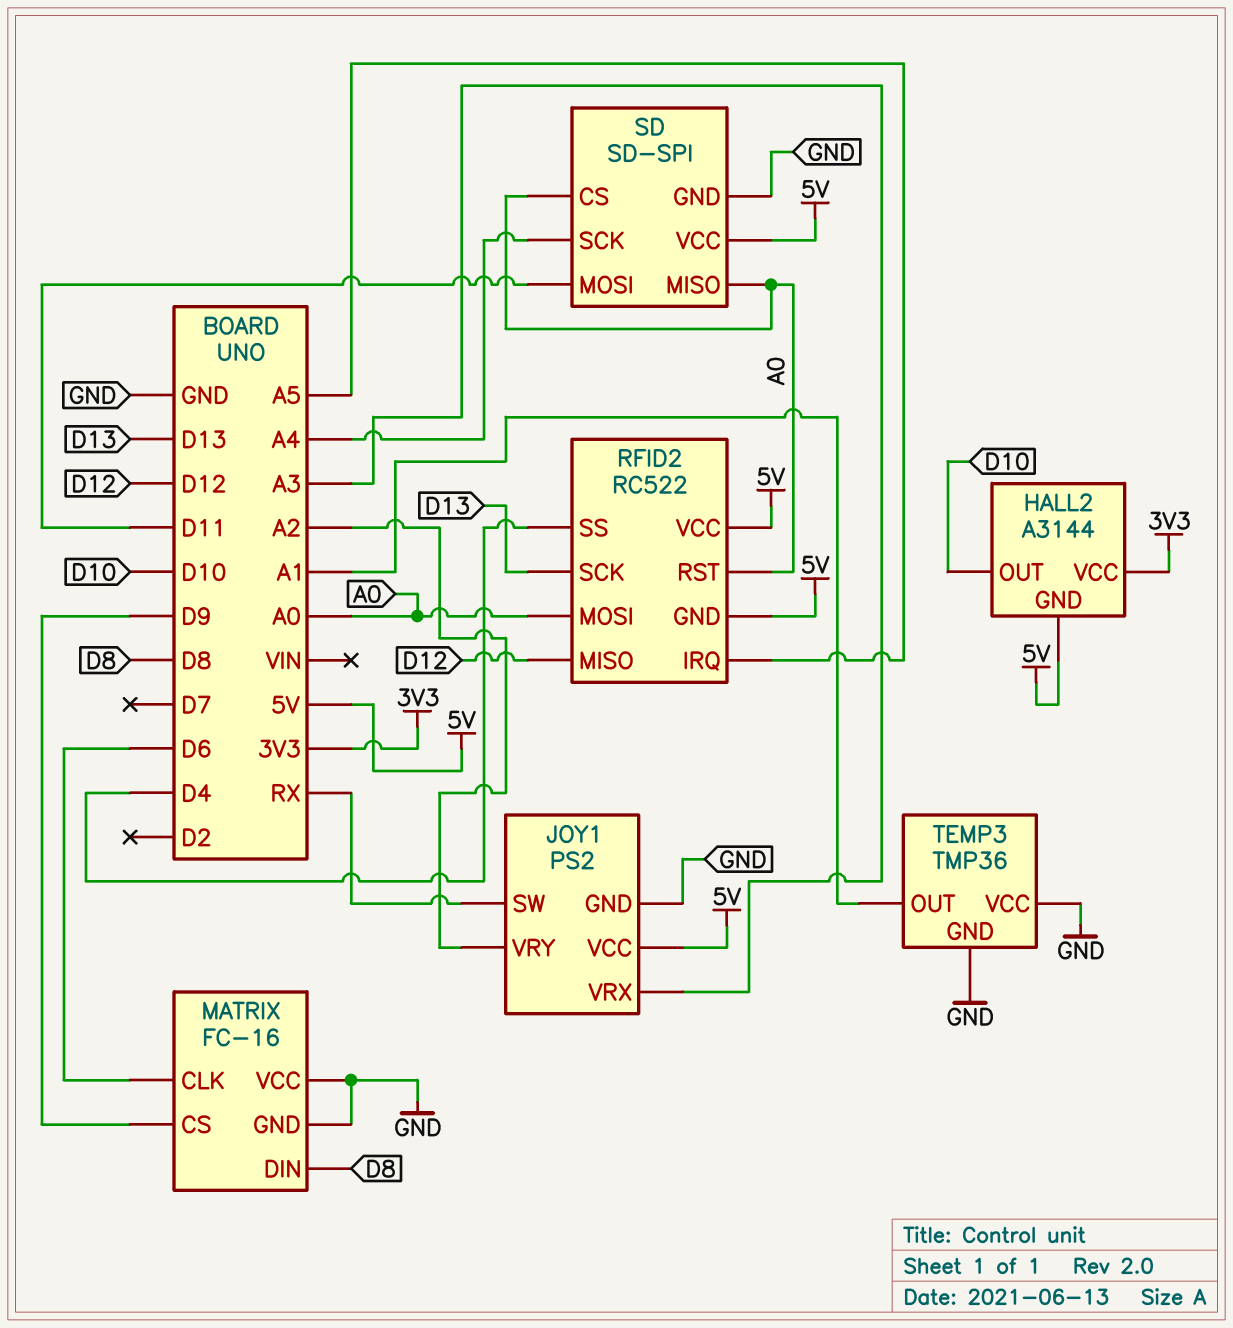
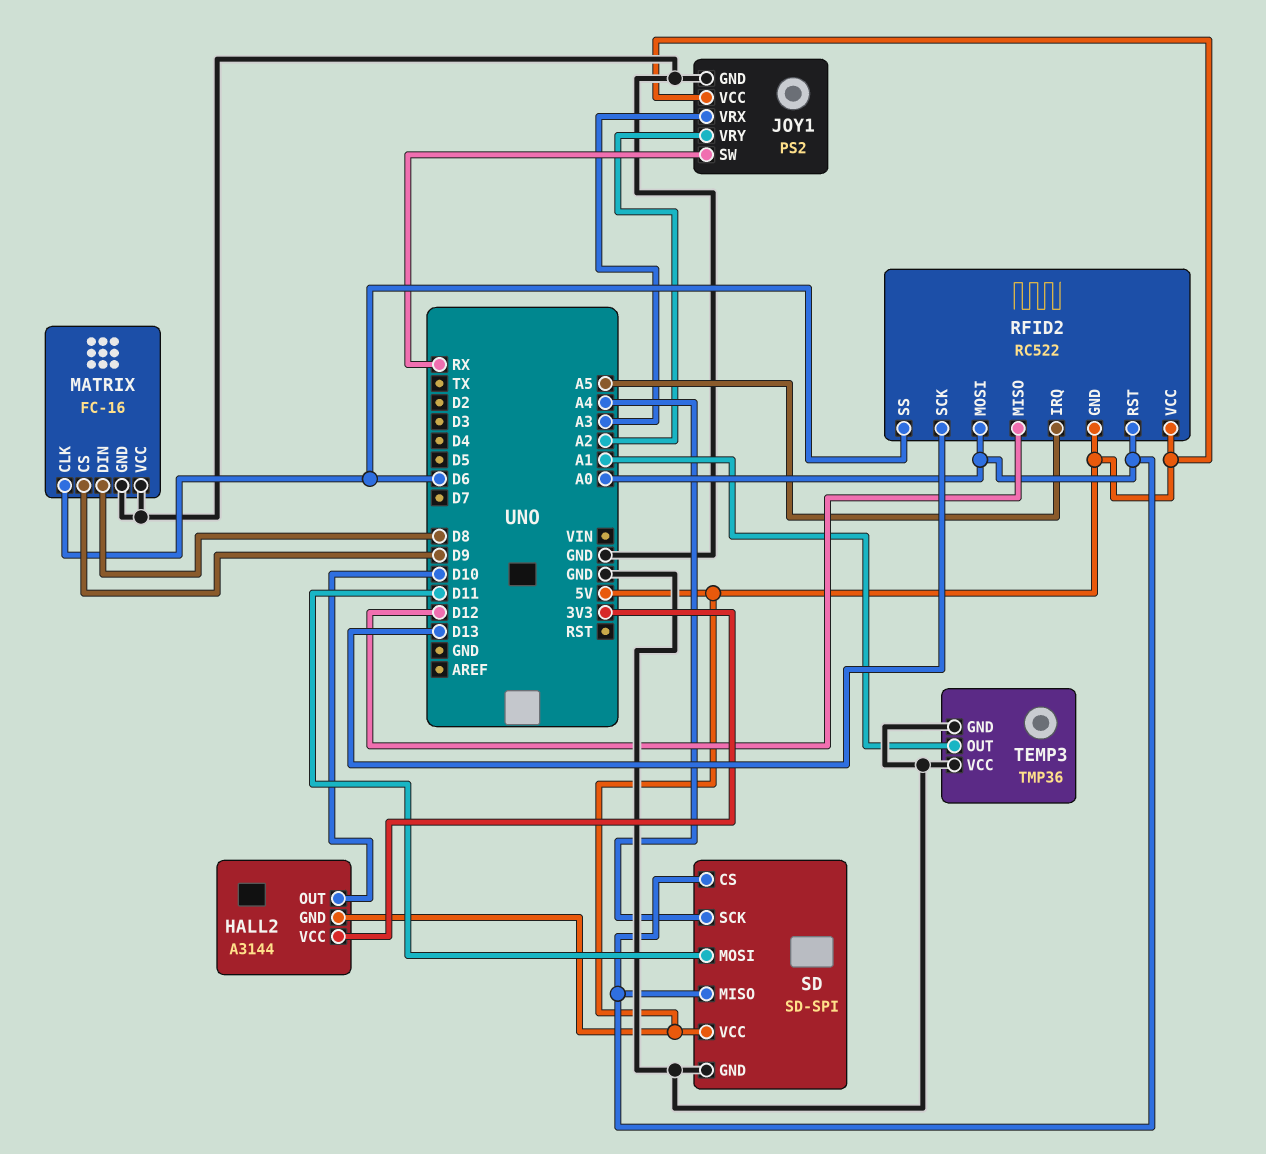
RFID2 pin SS: D4 -> D6

